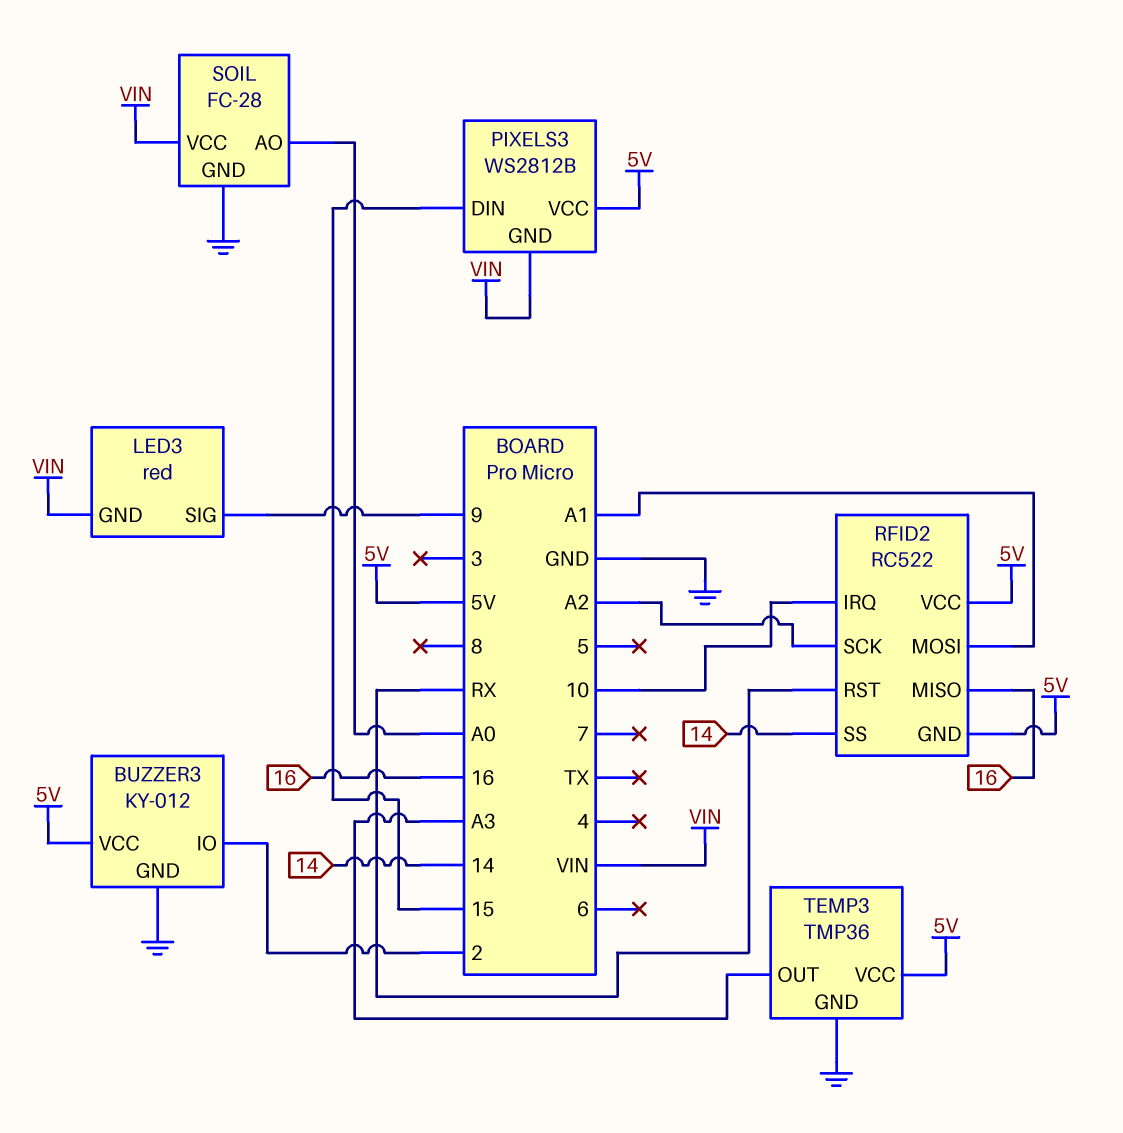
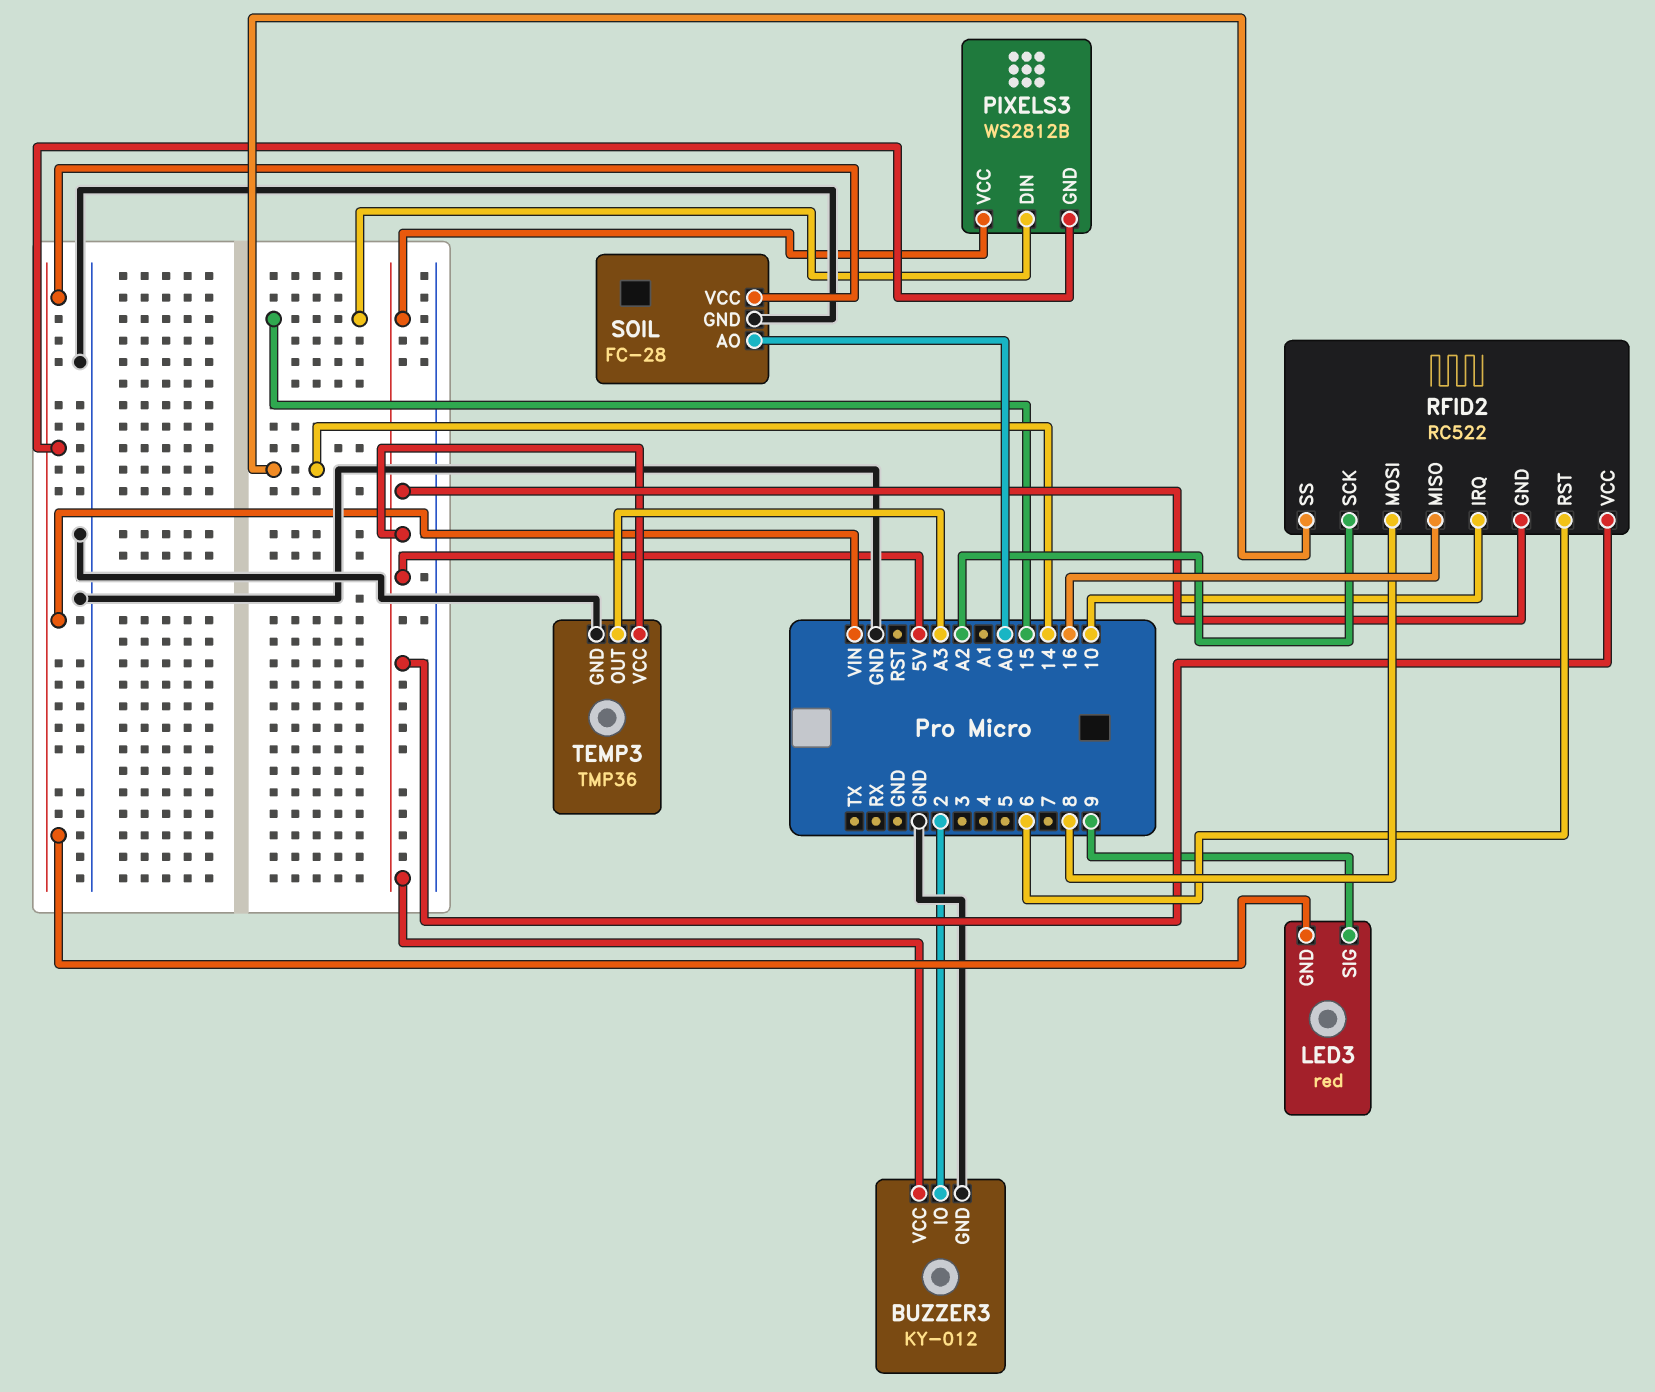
RFID2 pin MOSI: A1 -> 8
RFID2 pin RST: RX -> 6

